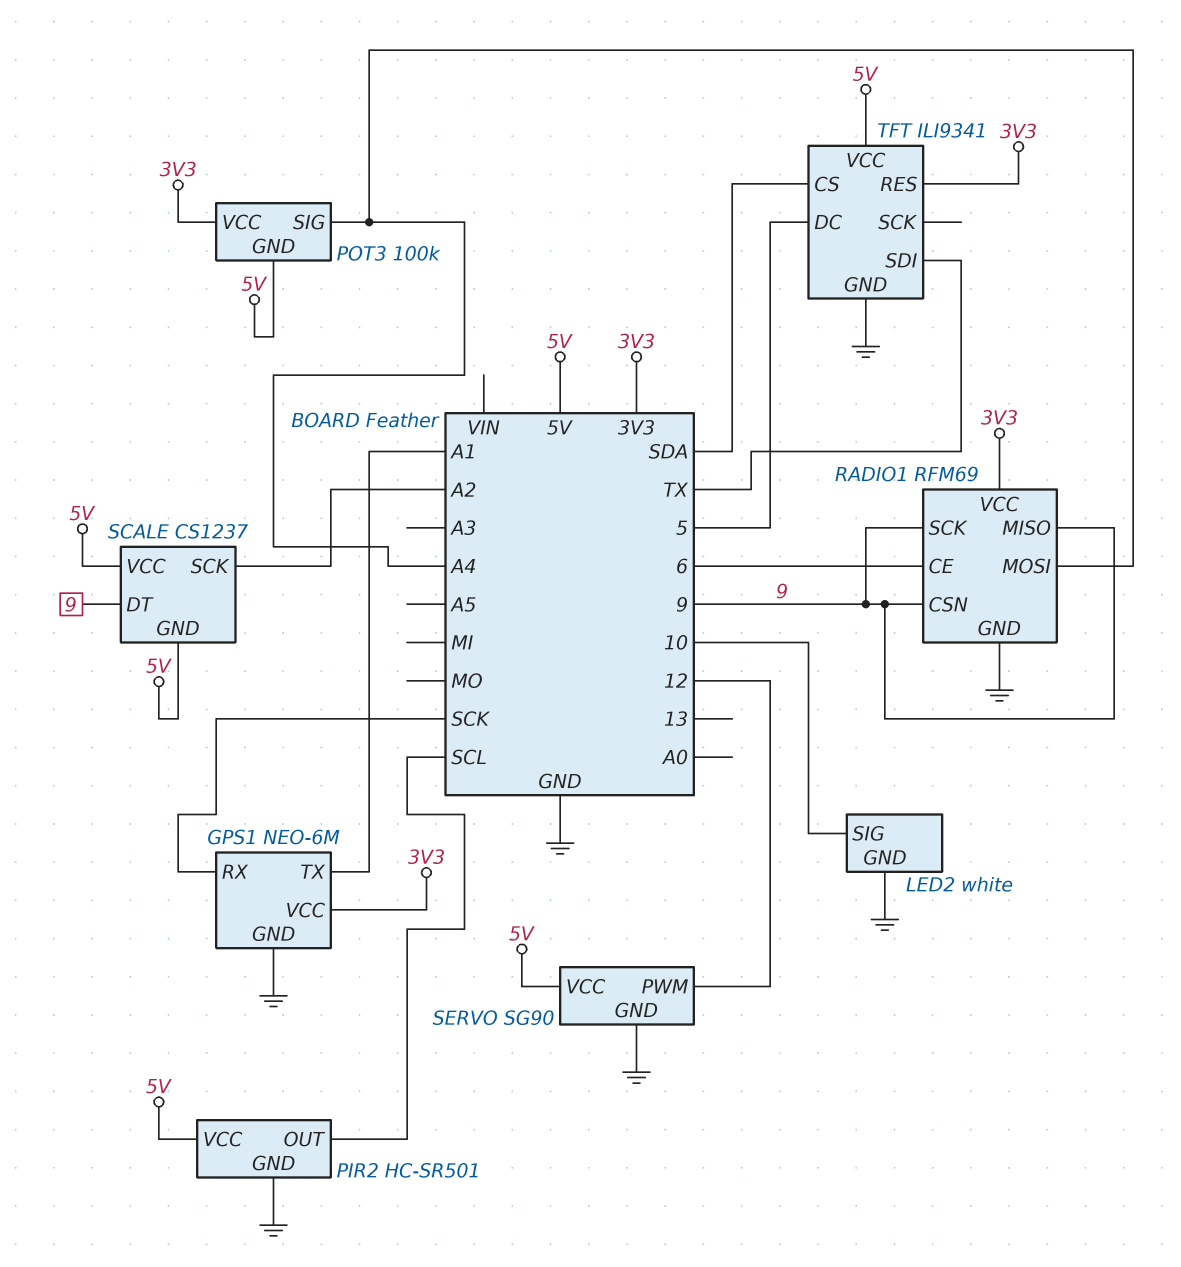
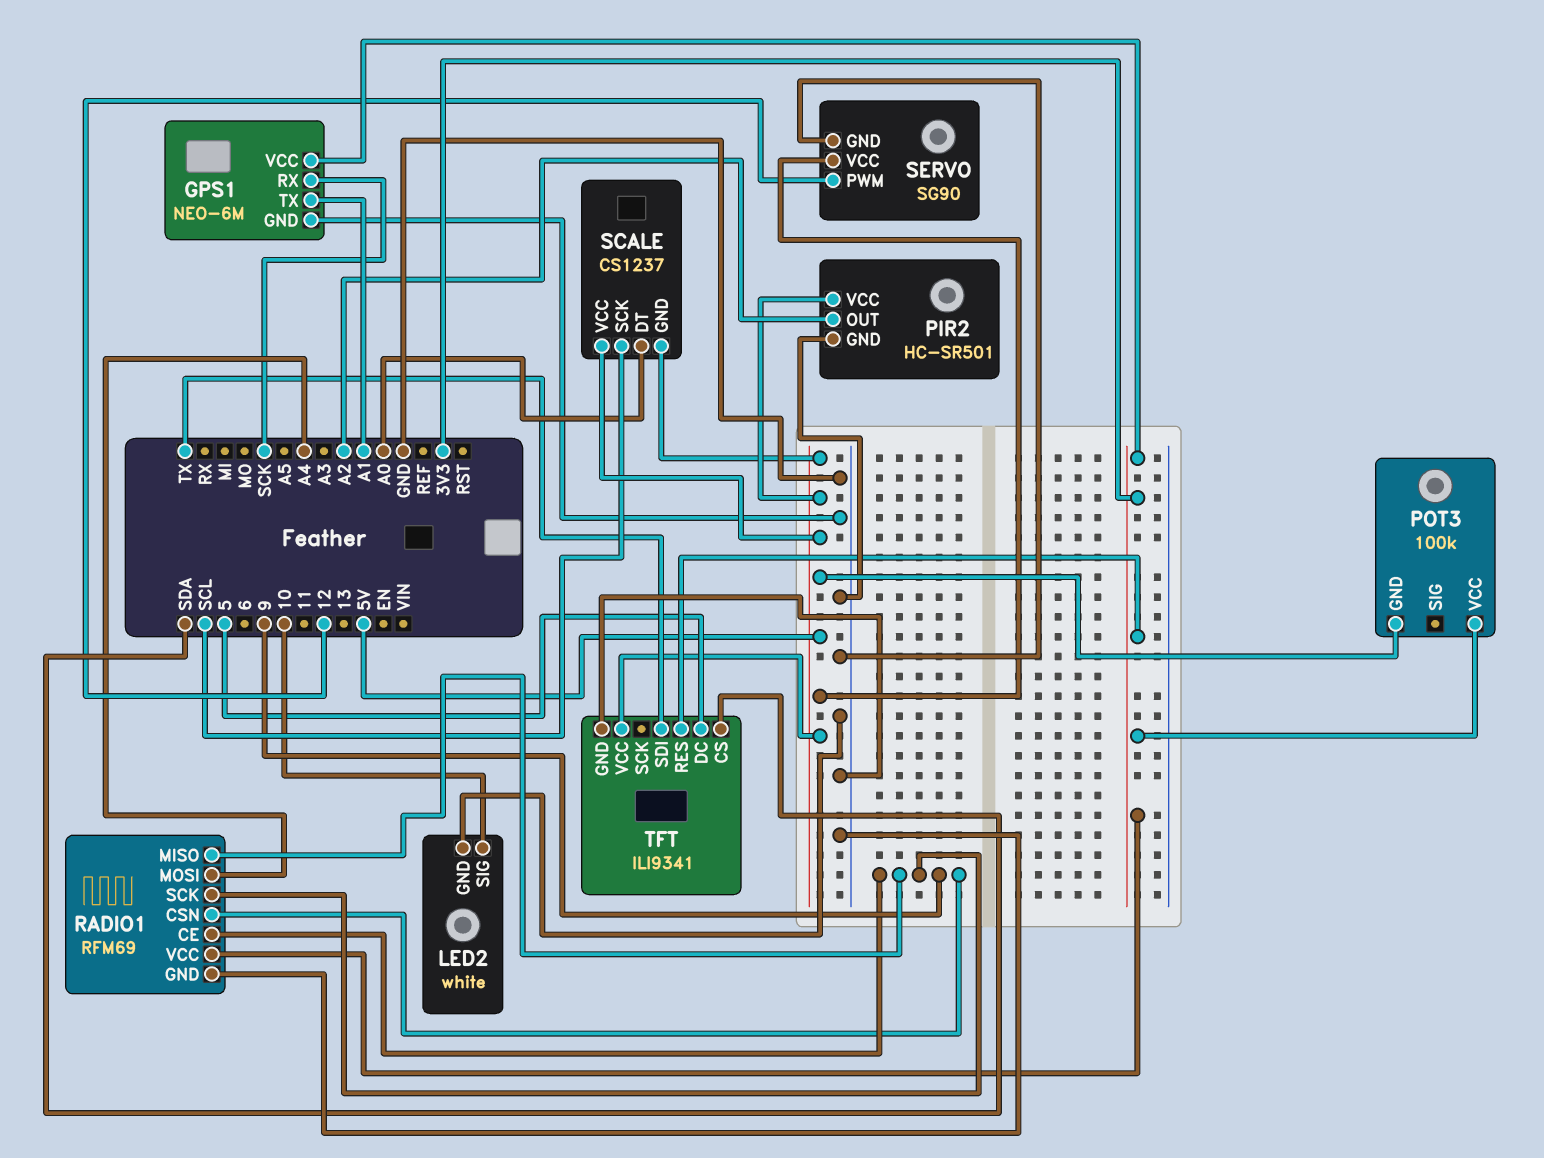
PIR2 pin OUT: SCL -> A2
POT3 pin SIG: A4 -> none
RADIO1 pin CE: 6 -> 9
SCALE pin DT: 9 -> A0
SCALE pin SCK: A2 -> SCL

